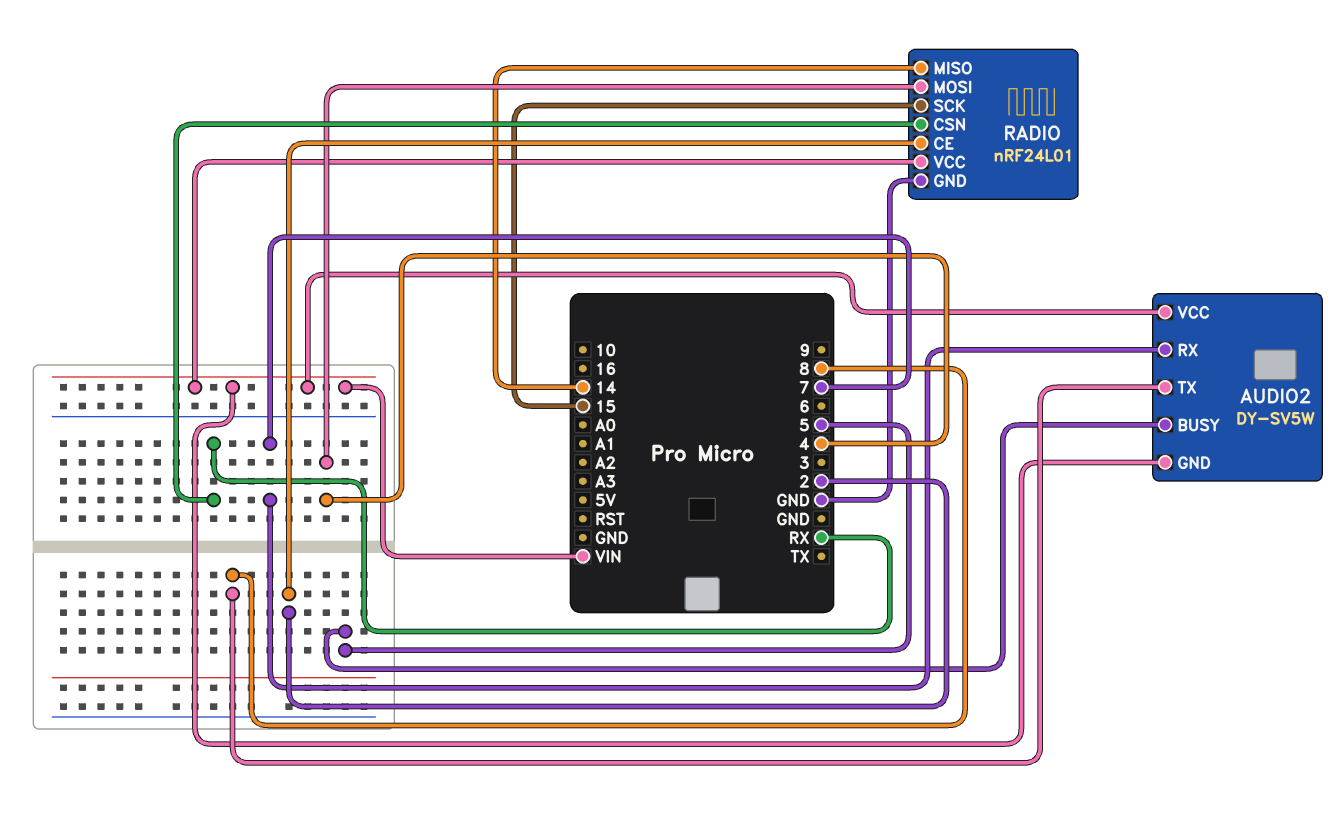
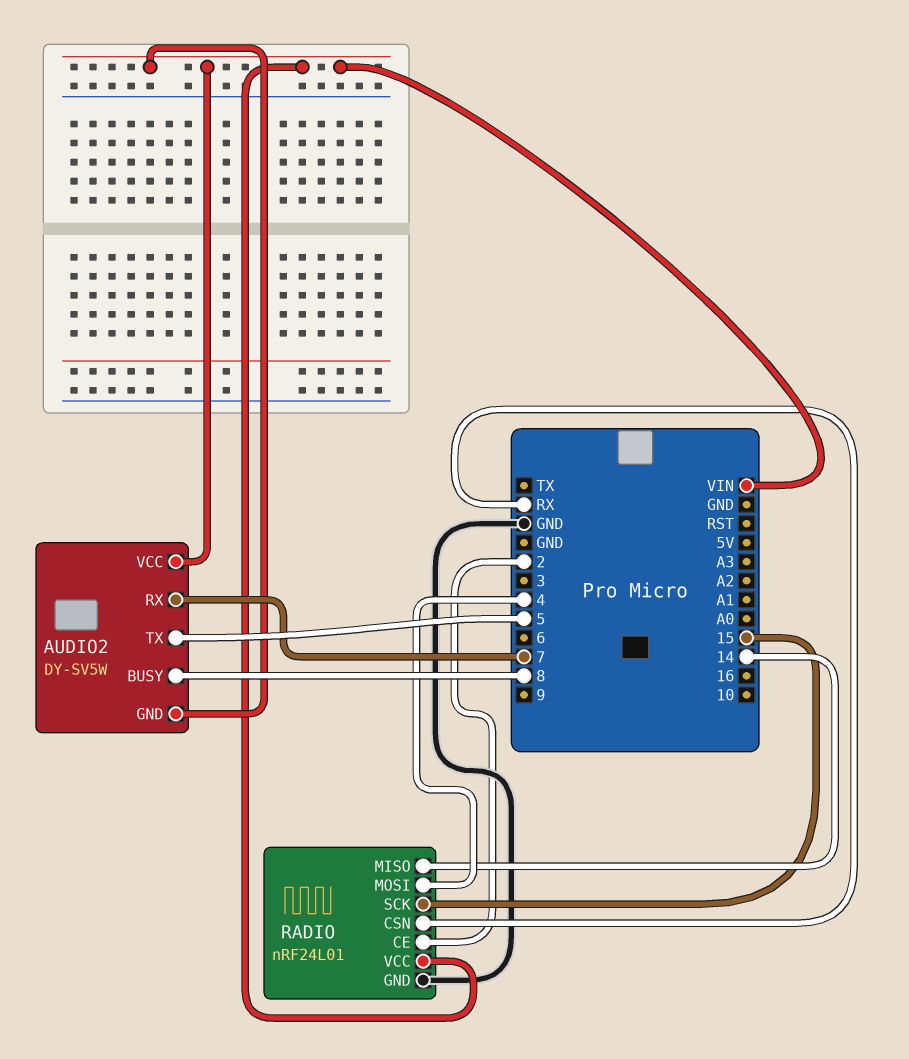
AUDIO2 pin BUSY: 5 -> 8
AUDIO2 pin TX: 8 -> 5

